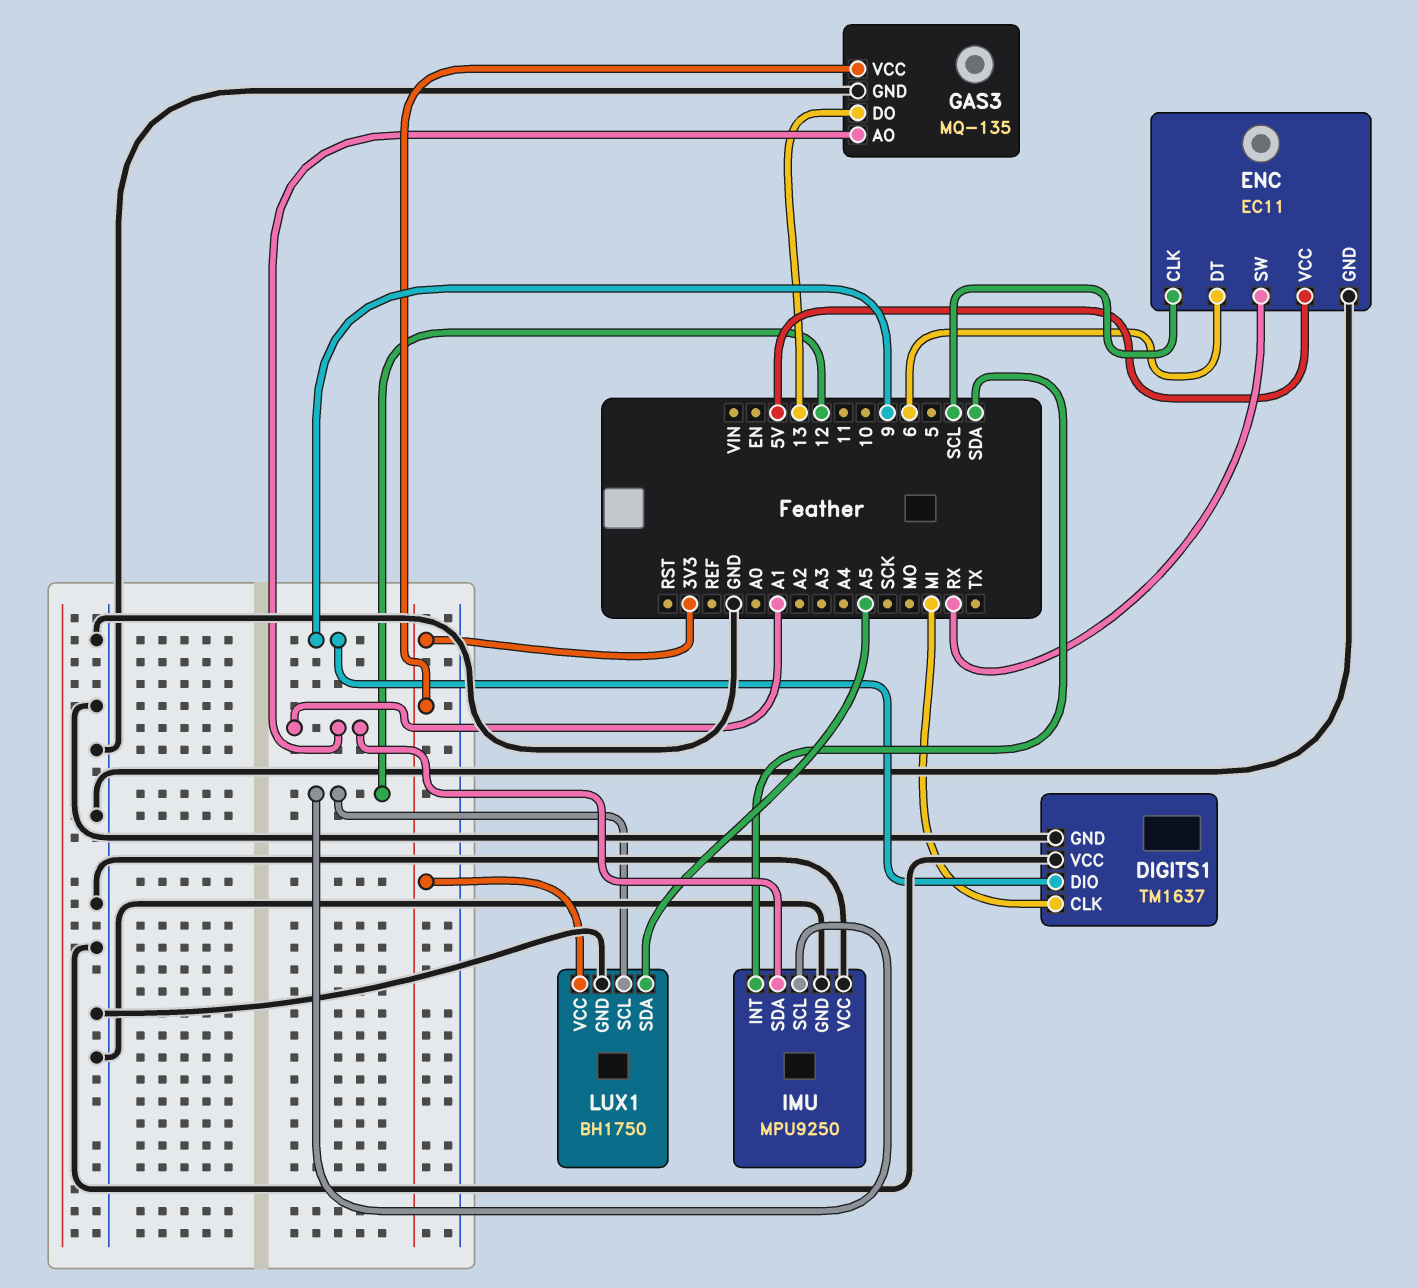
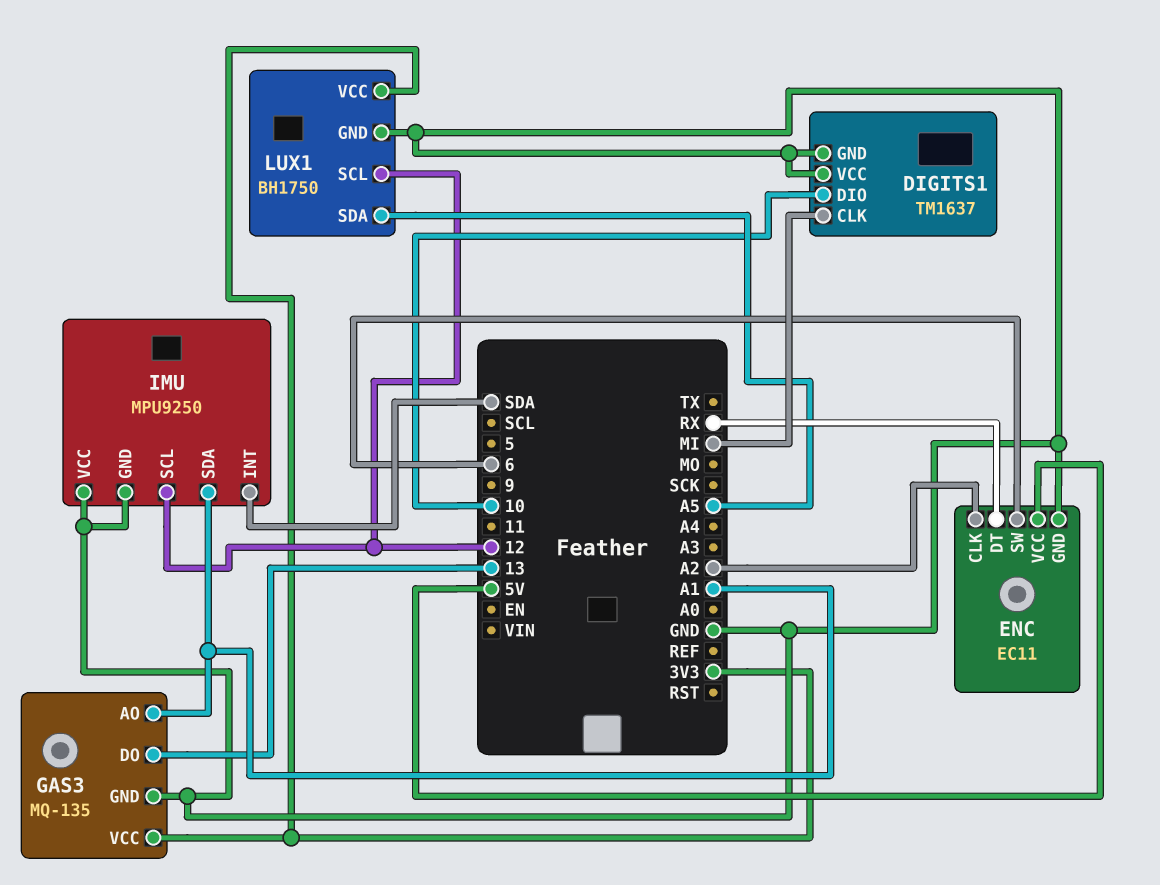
DIGITS1 pin DIO: 9 -> 10
ENC pin CLK: SCL -> A2
ENC pin DT: 6 -> RX
ENC pin SW: RX -> 6

